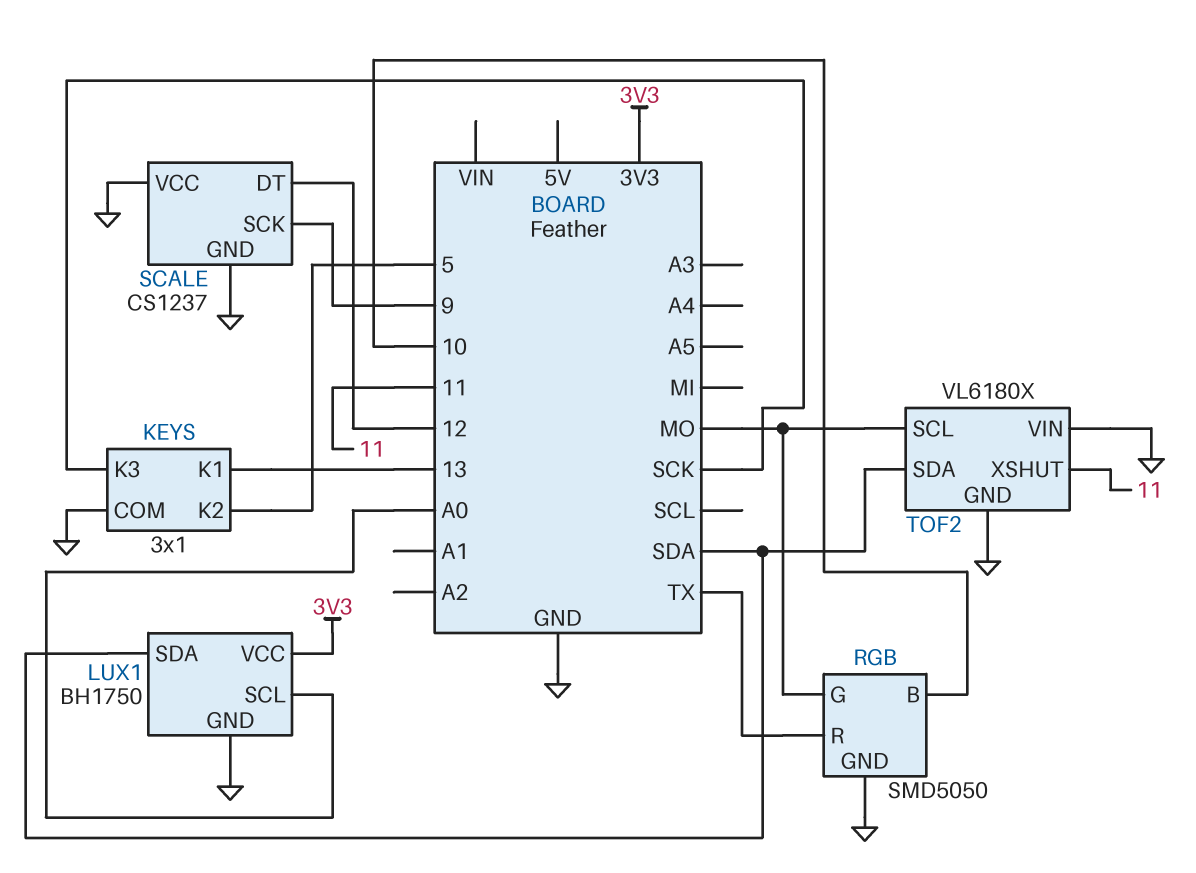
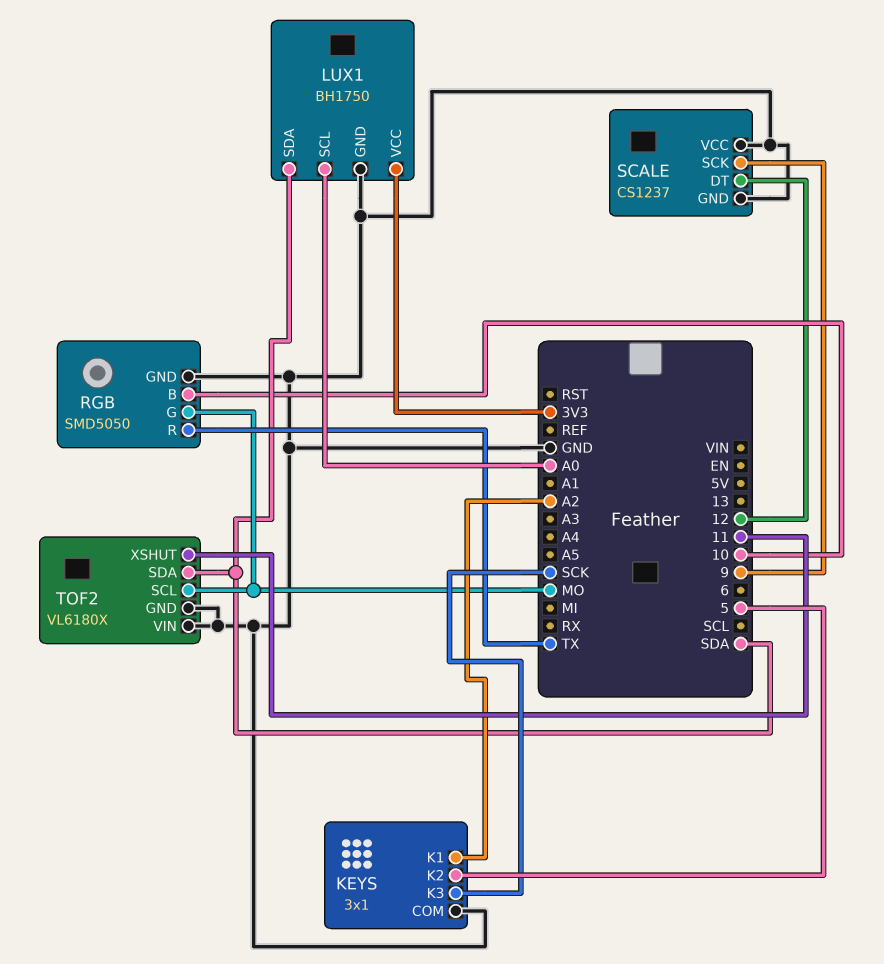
KEYS pin K1: 13 -> A2

